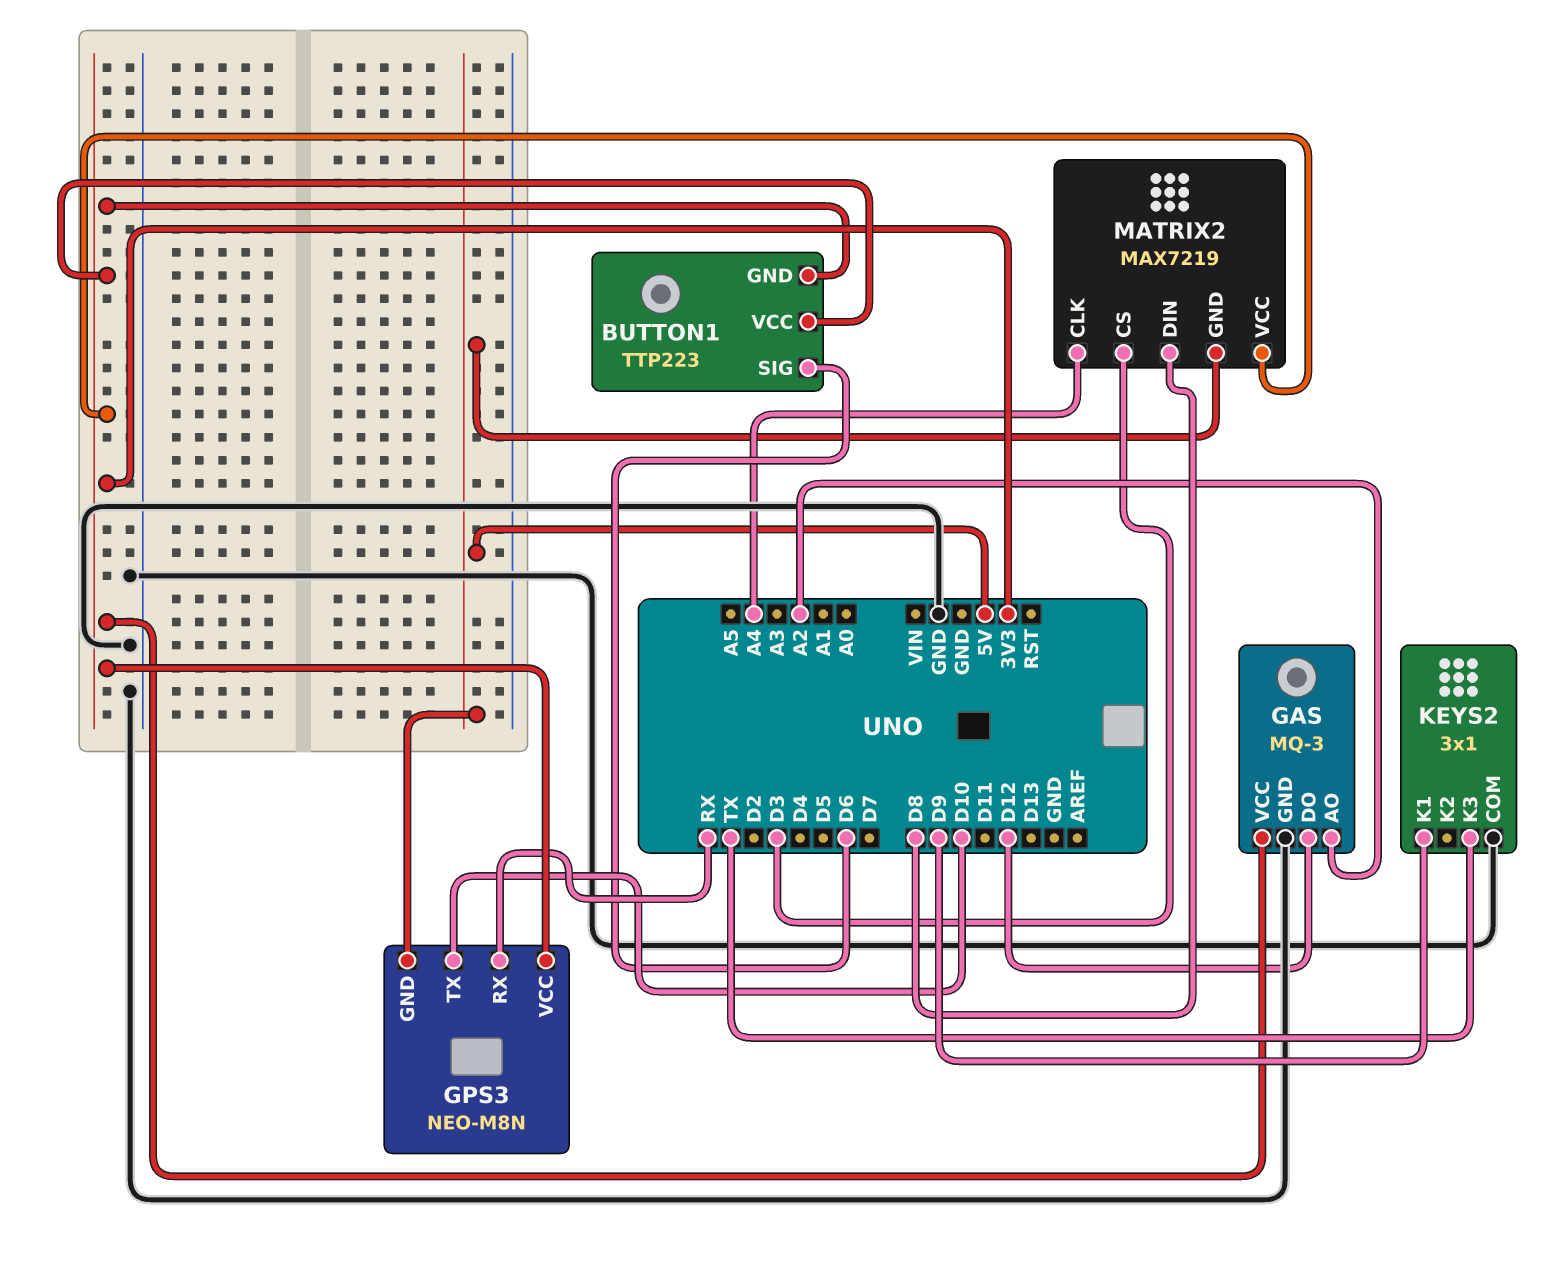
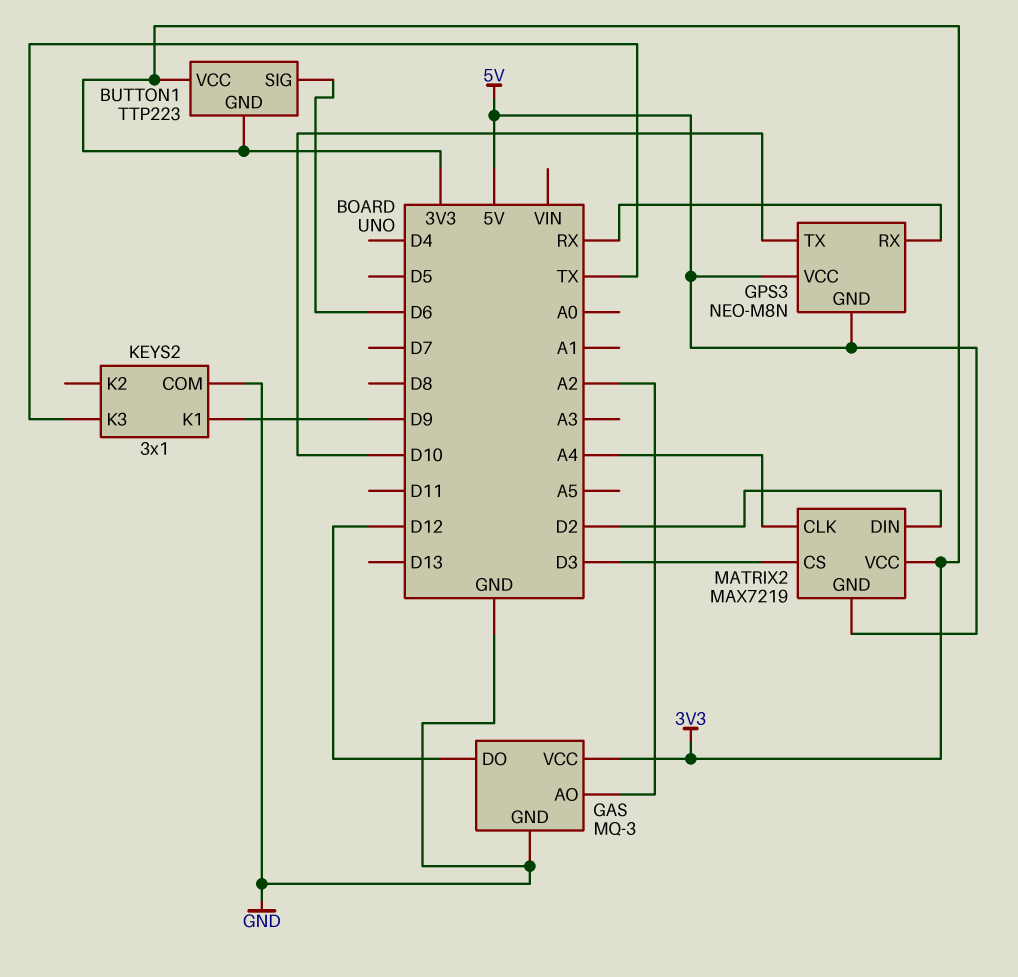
GPS3 pin VCC: 3V3 -> 5V
MATRIX2 pin DIN: D8 -> D2

